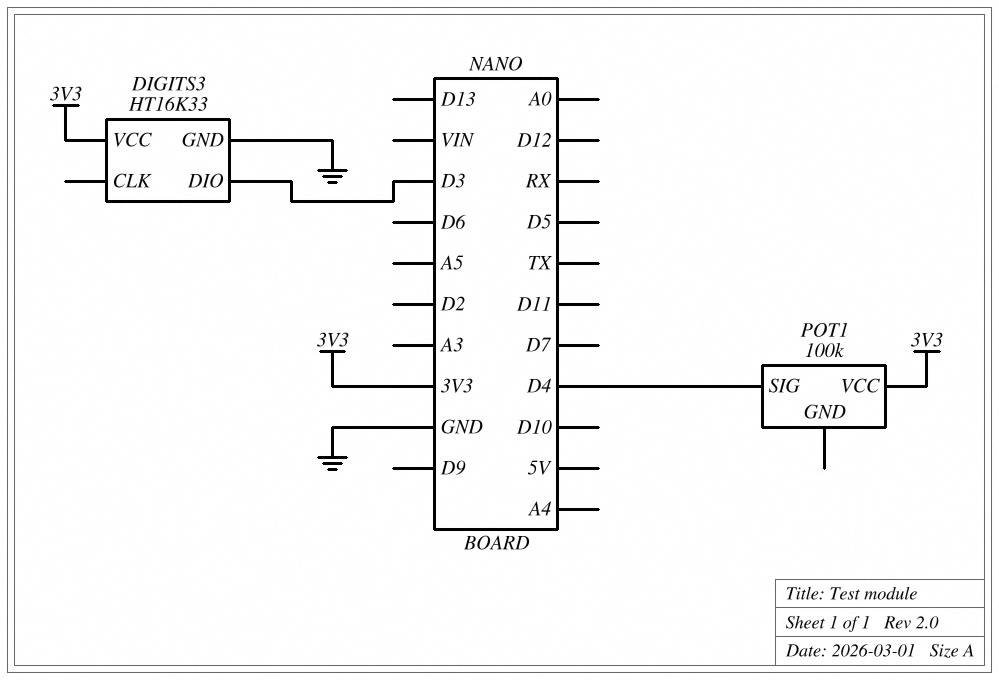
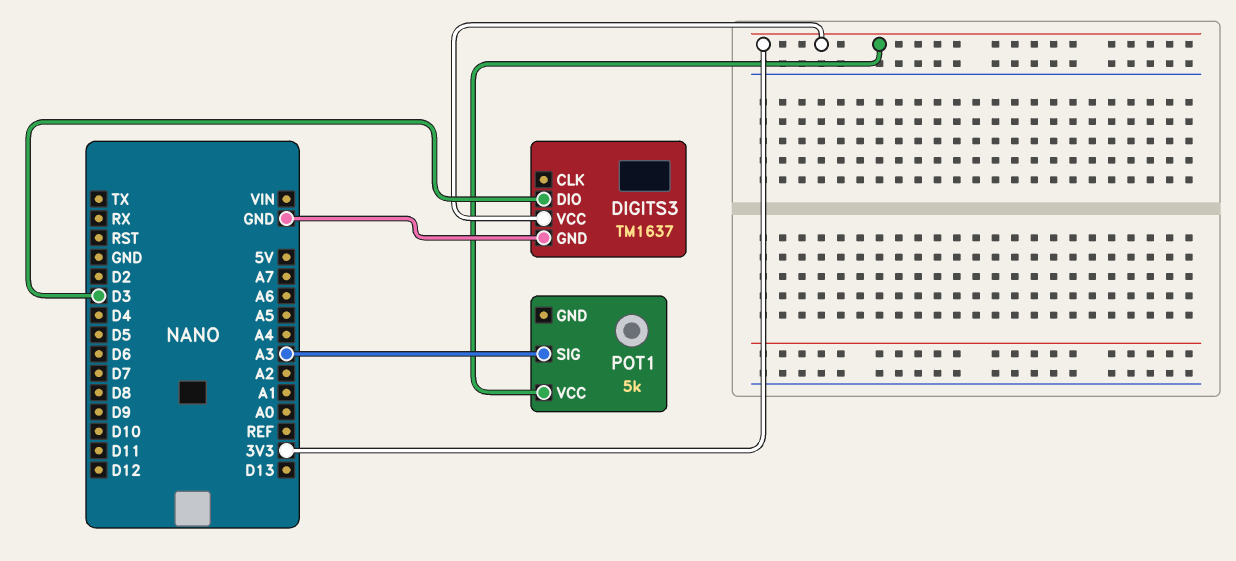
DIGITS3: HT16K33 -> TM1637
POT1: 100k -> 5k
POT1 pin SIG: D4 -> A3

